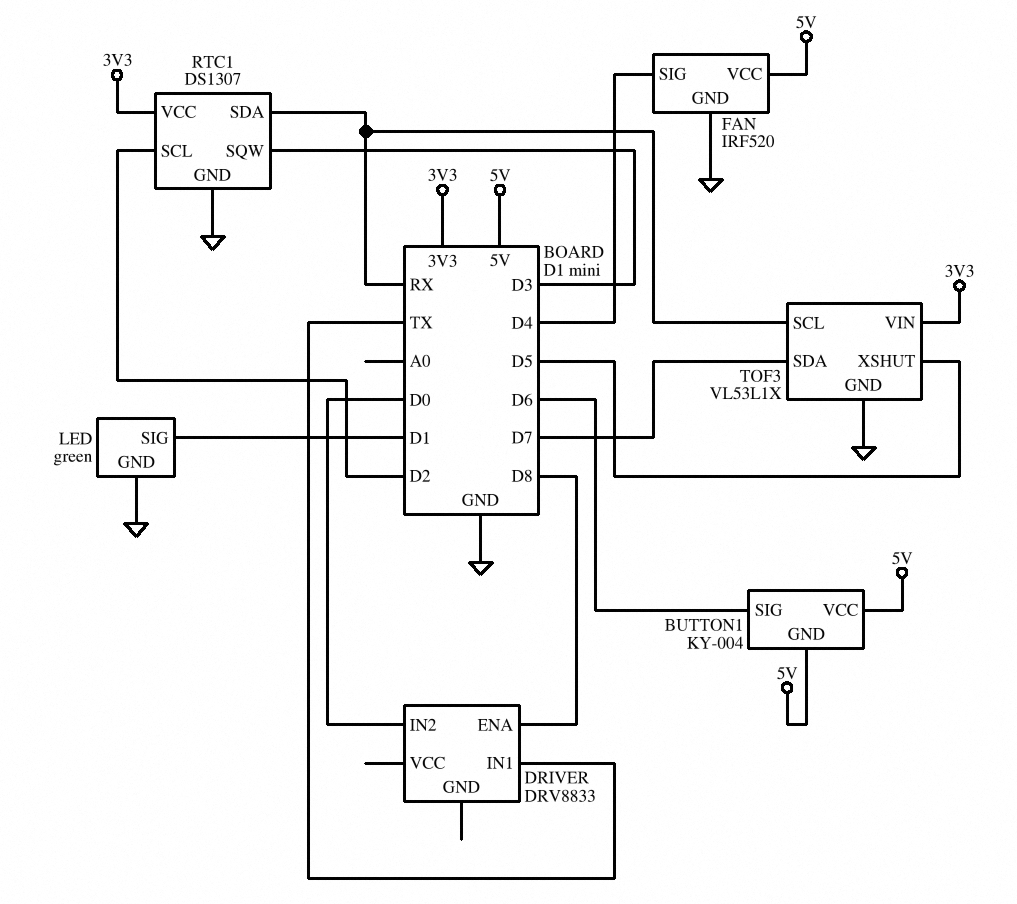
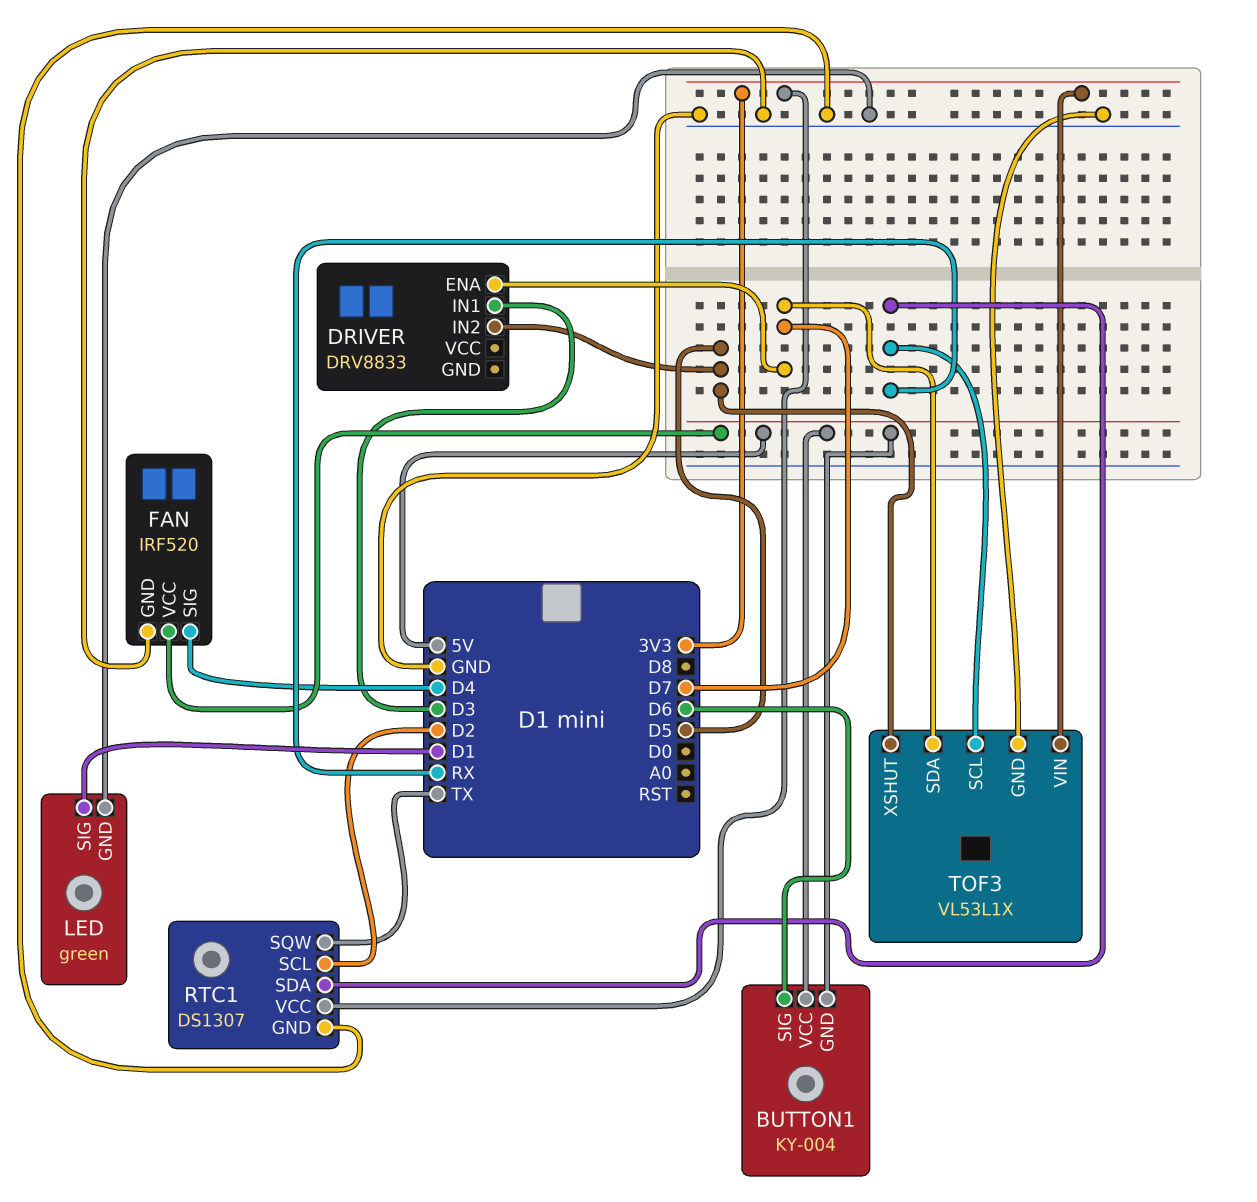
DRIVER pin ENA: D8 -> D7
DRIVER pin IN1: TX -> D3
DRIVER pin IN2: D0 -> D5
RTC1 pin SQW: D3 -> TX

